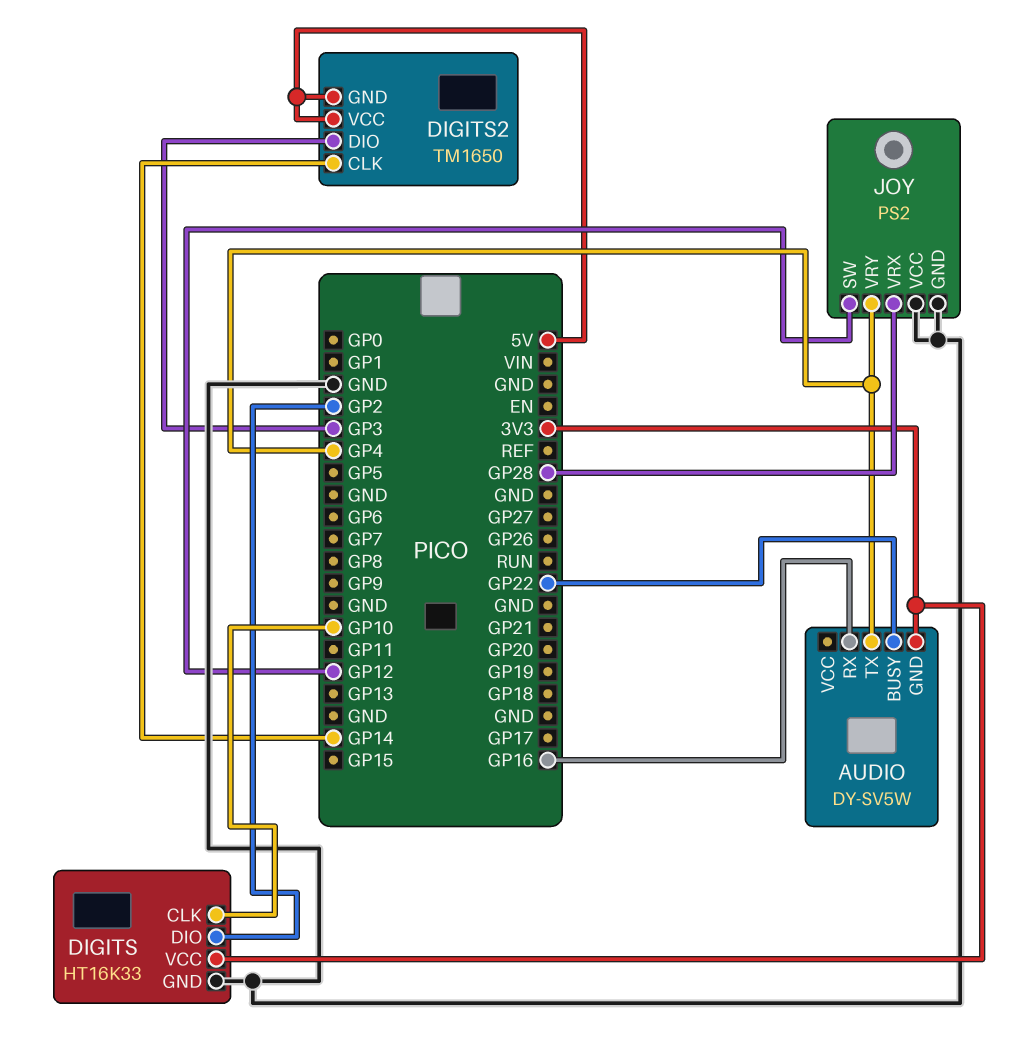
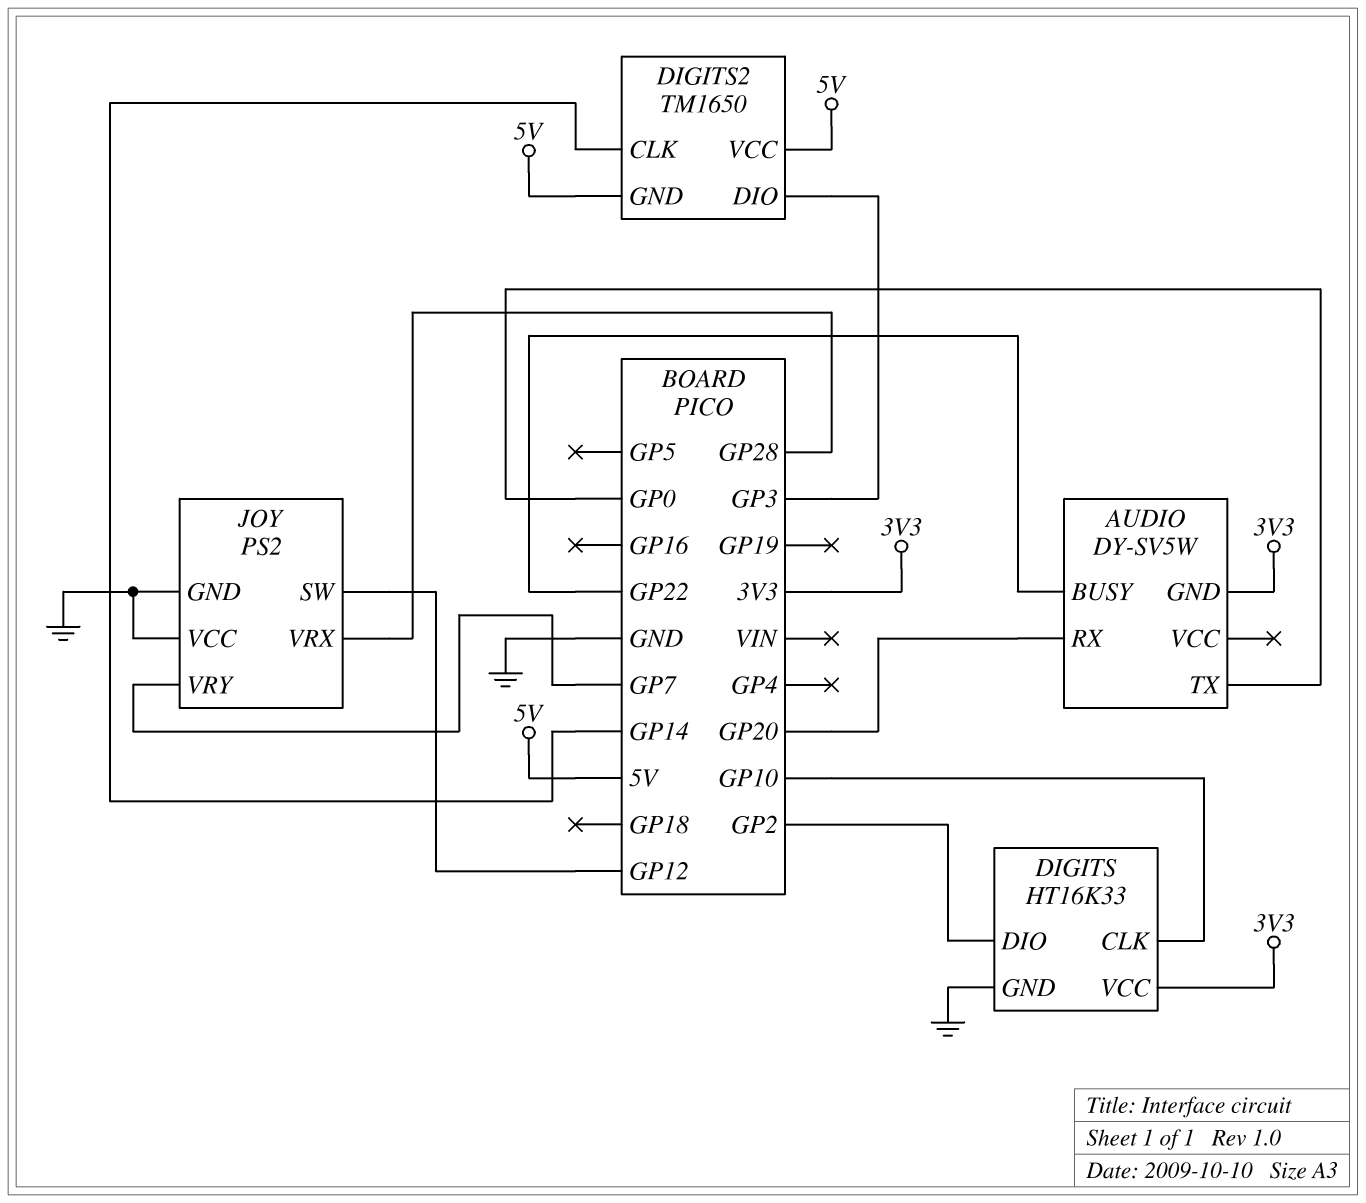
AUDIO pin RX: GP16 -> GP20
AUDIO pin TX: GP4 -> GP0
JOY pin VRY: GP4 -> GP7

